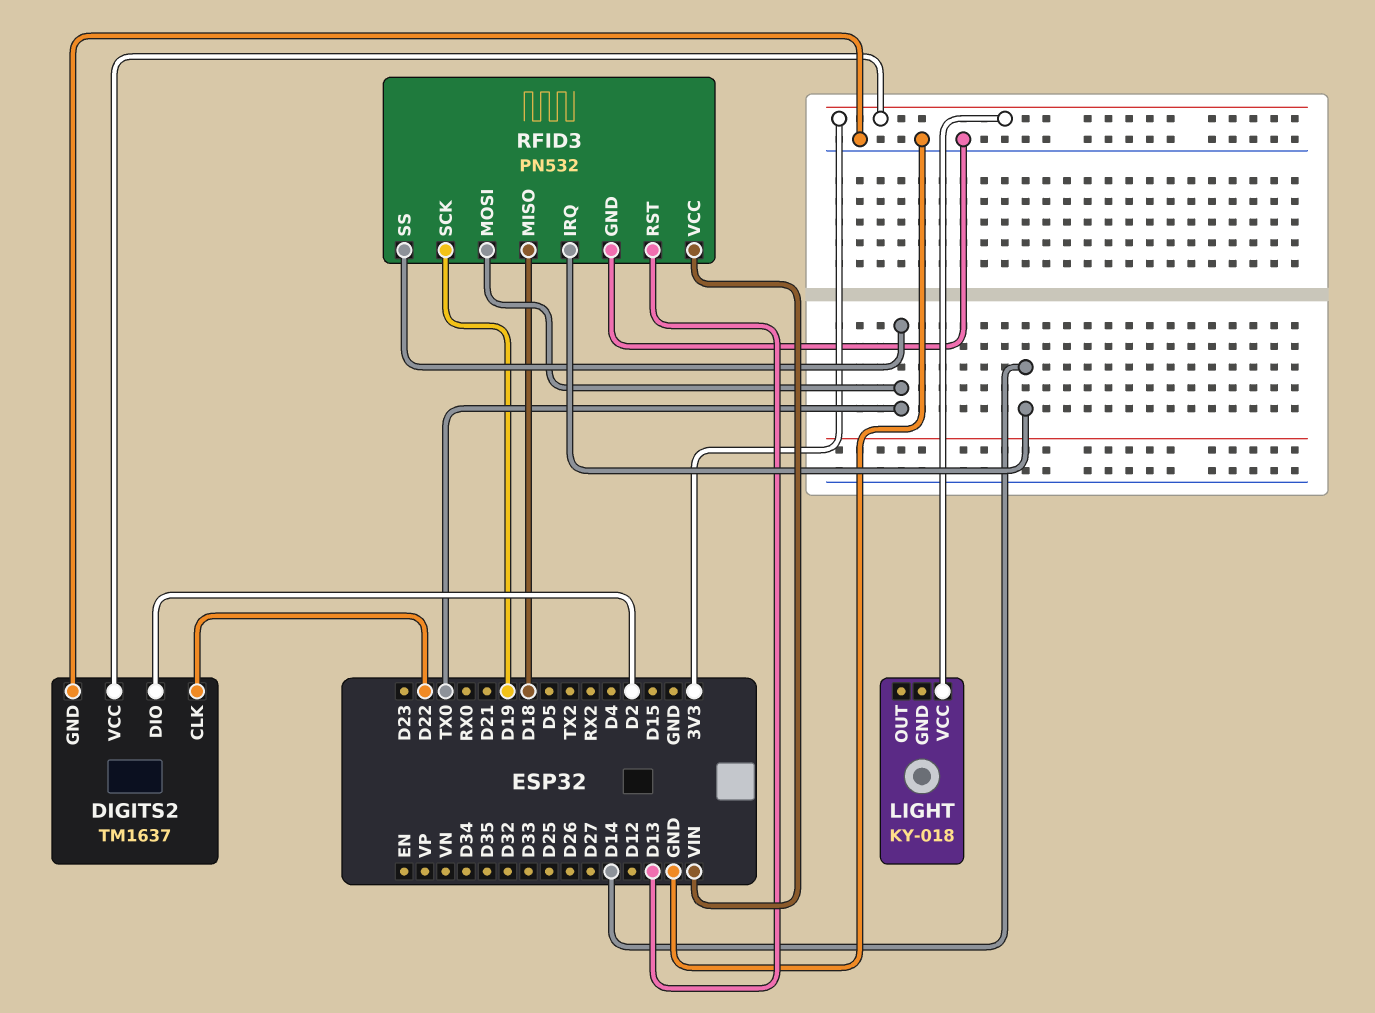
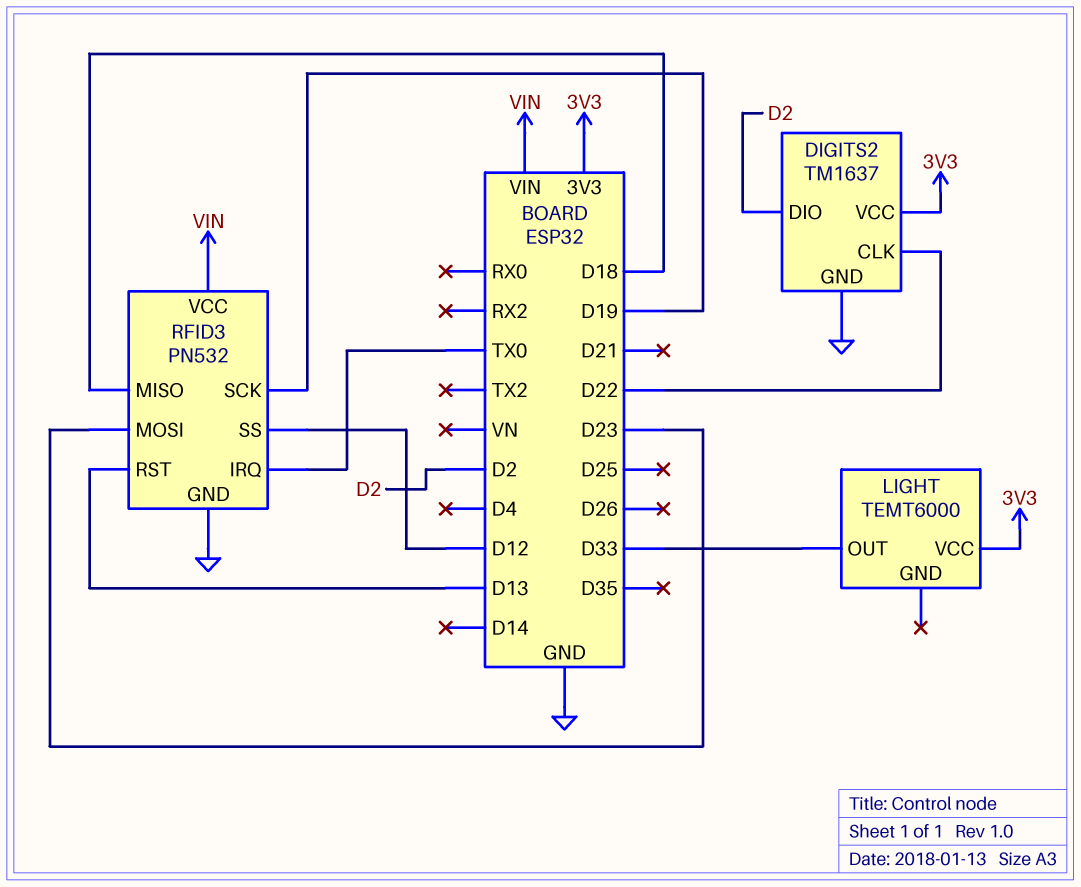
LIGHT: KY-018 -> TEMT6000
LIGHT pin OUT: none -> D33
RFID3 pin IRQ: D14 -> TX0
RFID3 pin MOSI: TX0 -> D23
RFID3 pin SS: TX0 -> D12

